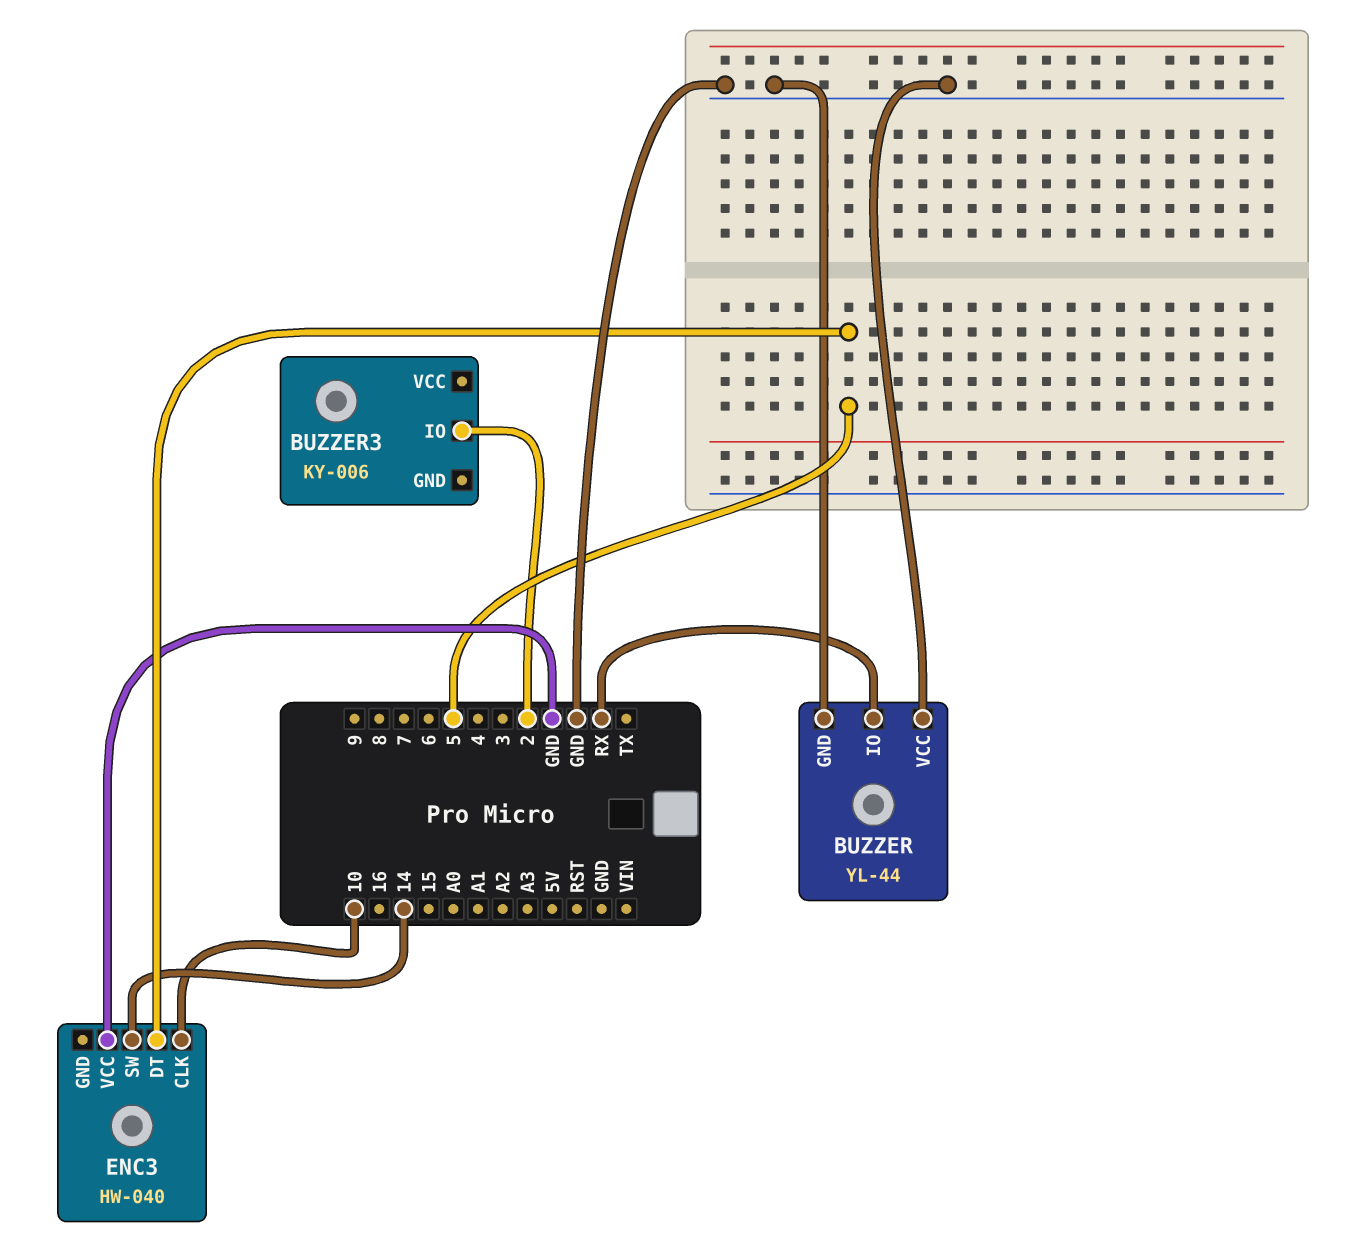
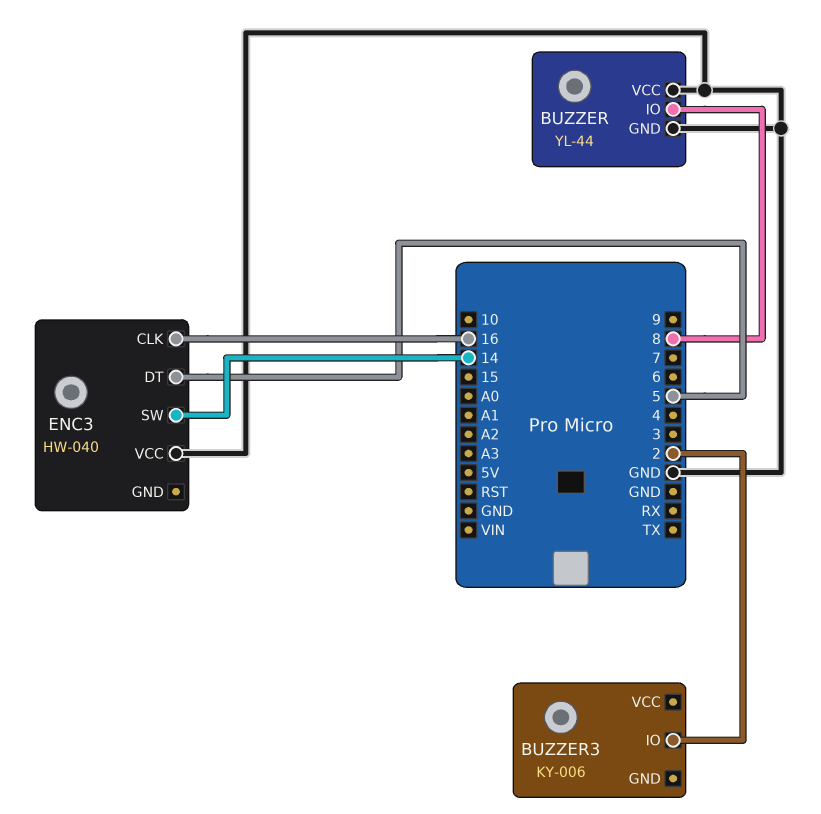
BUZZER pin IO: RX -> 8
ENC3 pin CLK: 10 -> 16

